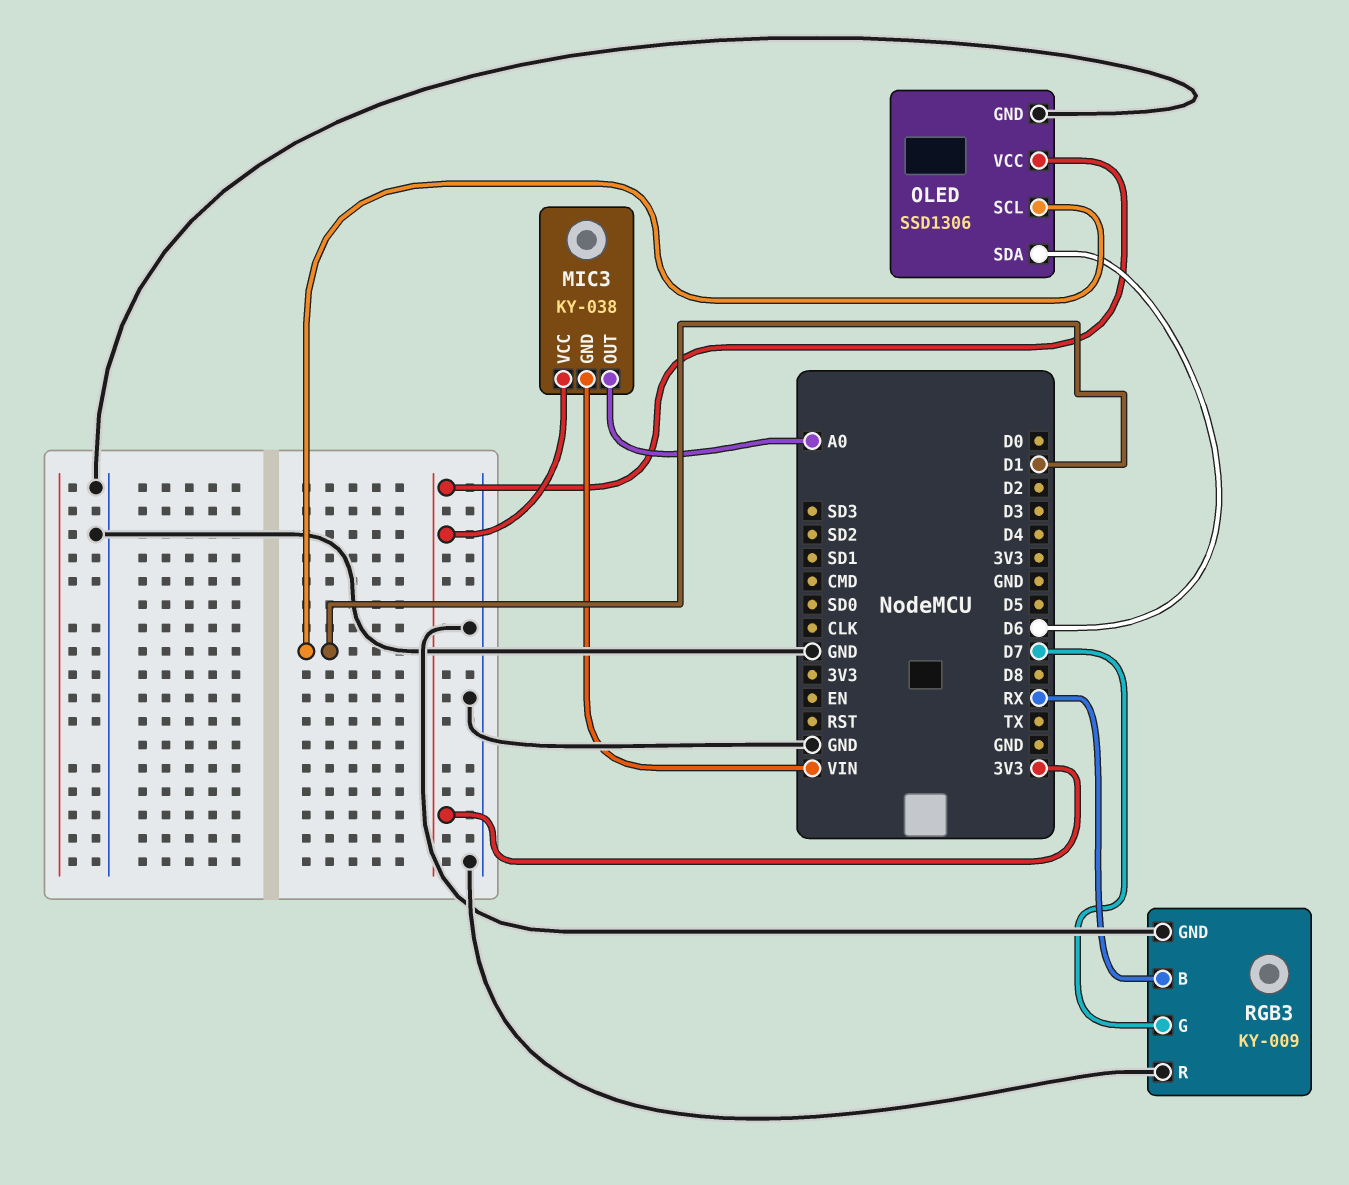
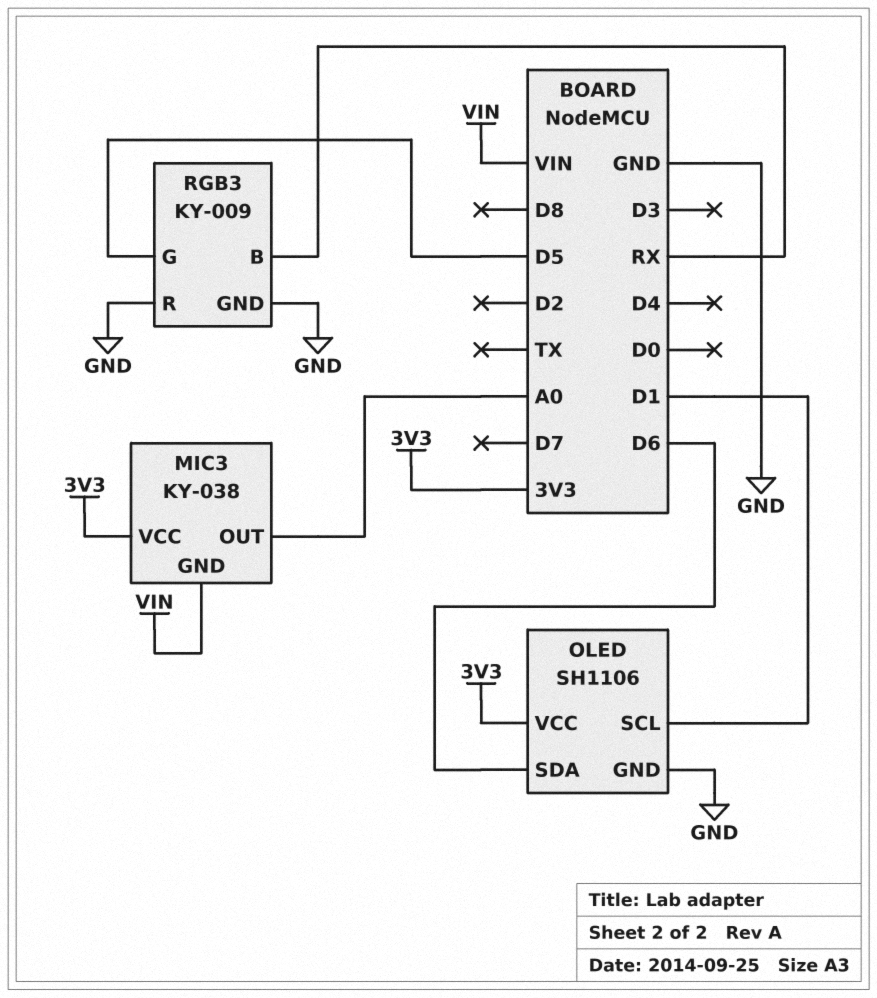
OLED: SSD1306 -> SH1106
RGB3 pin G: D7 -> D5

